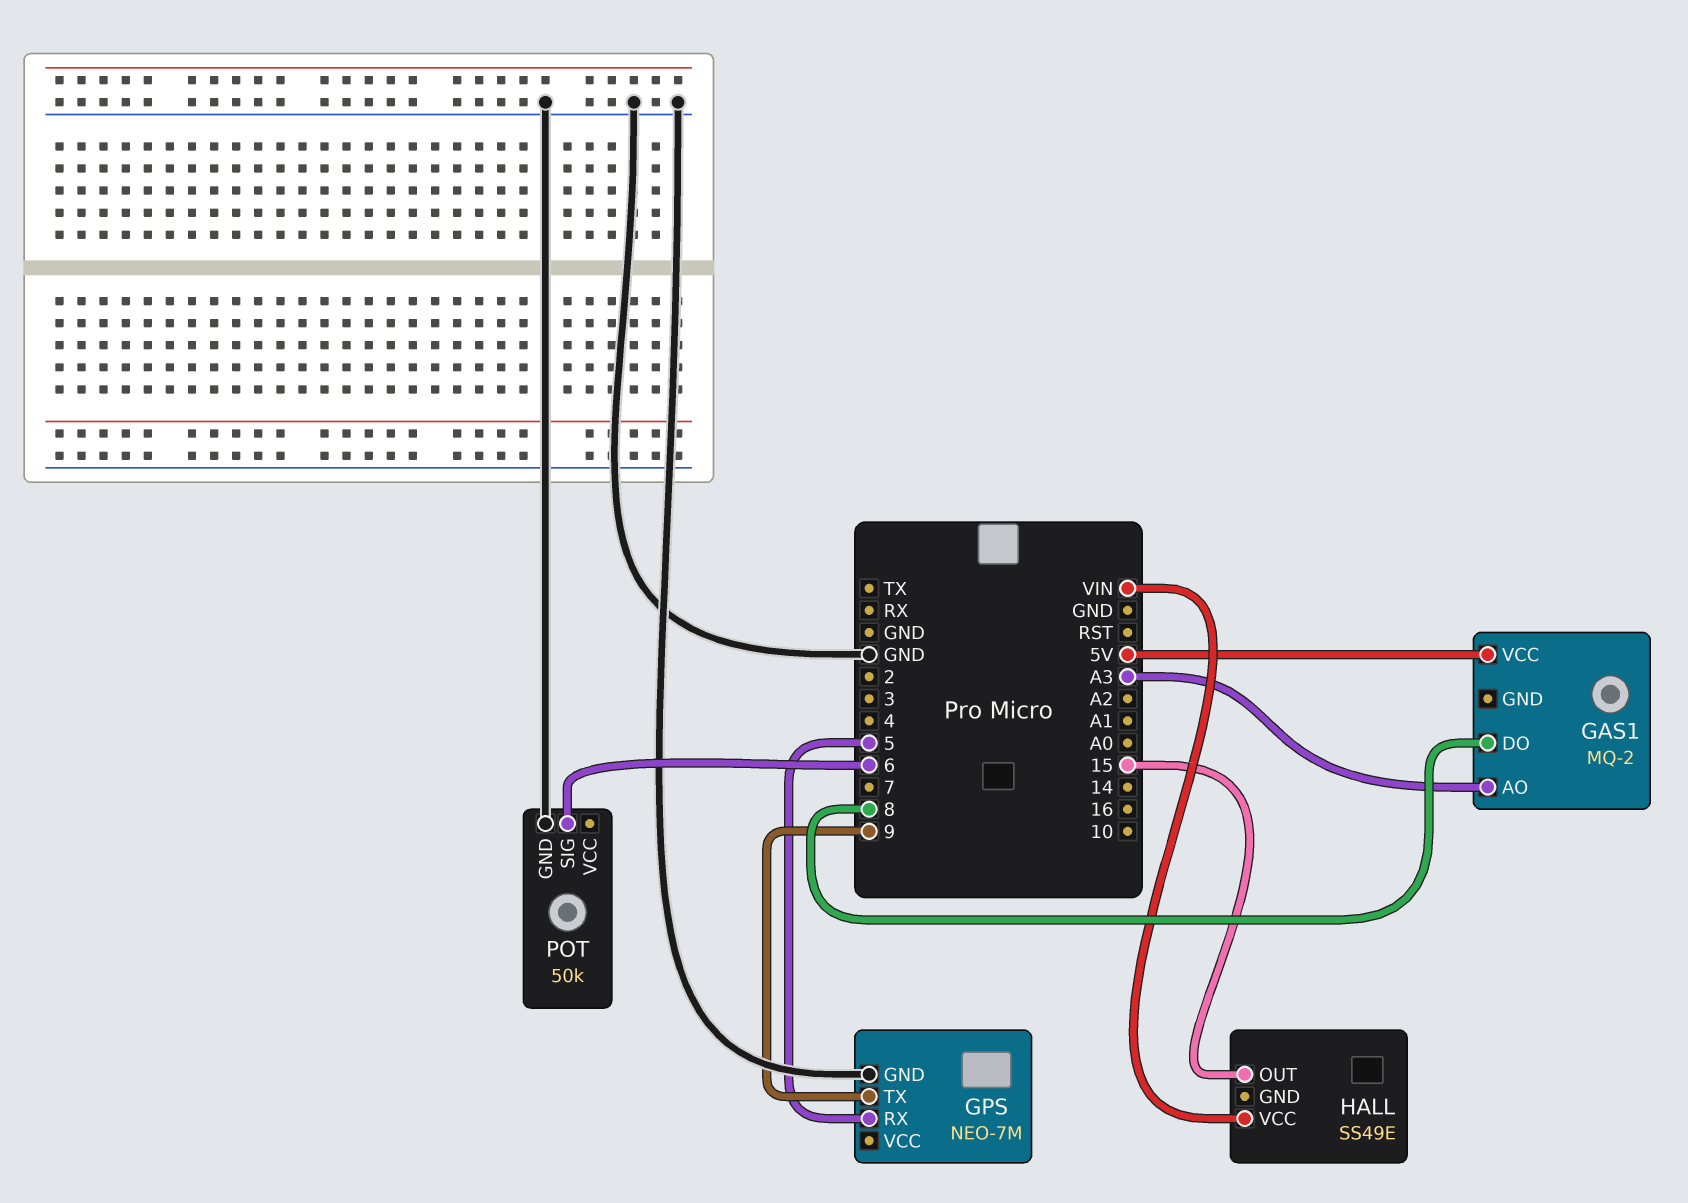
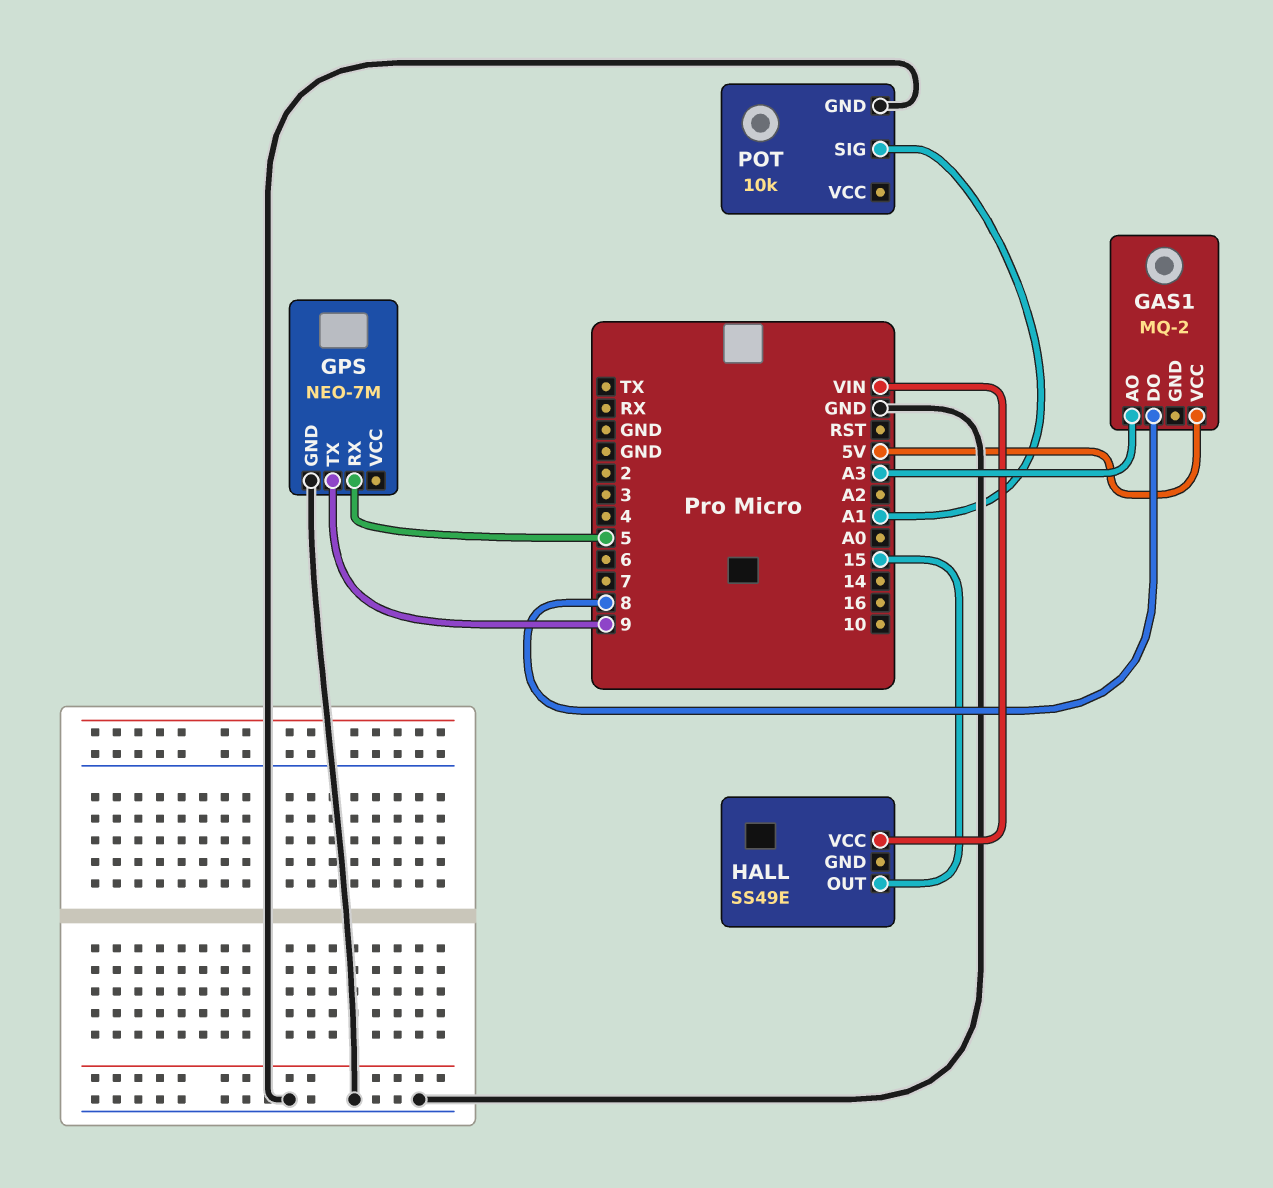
POT: 50k -> 10k
POT pin SIG: 6 -> A1

